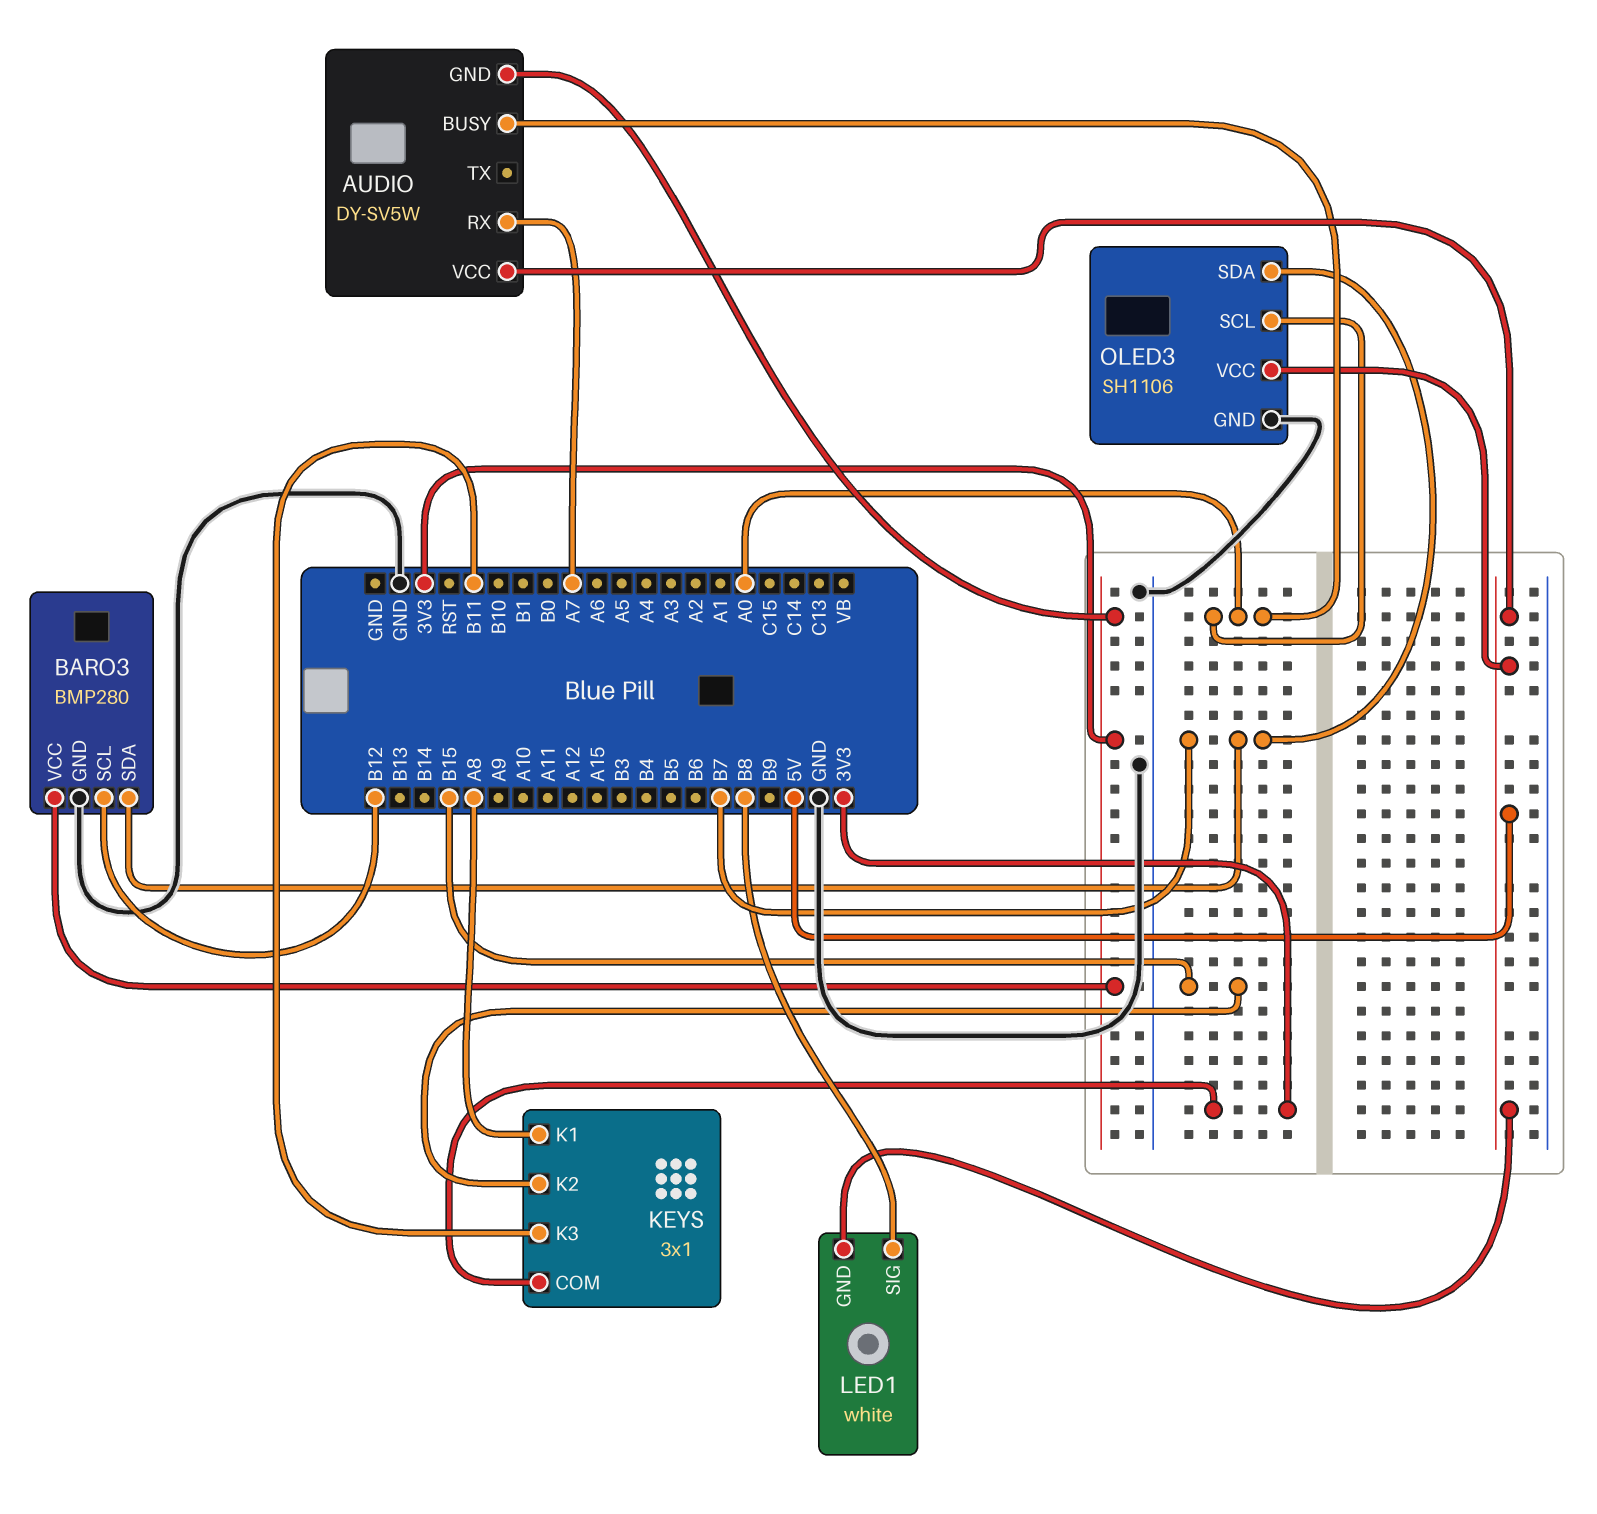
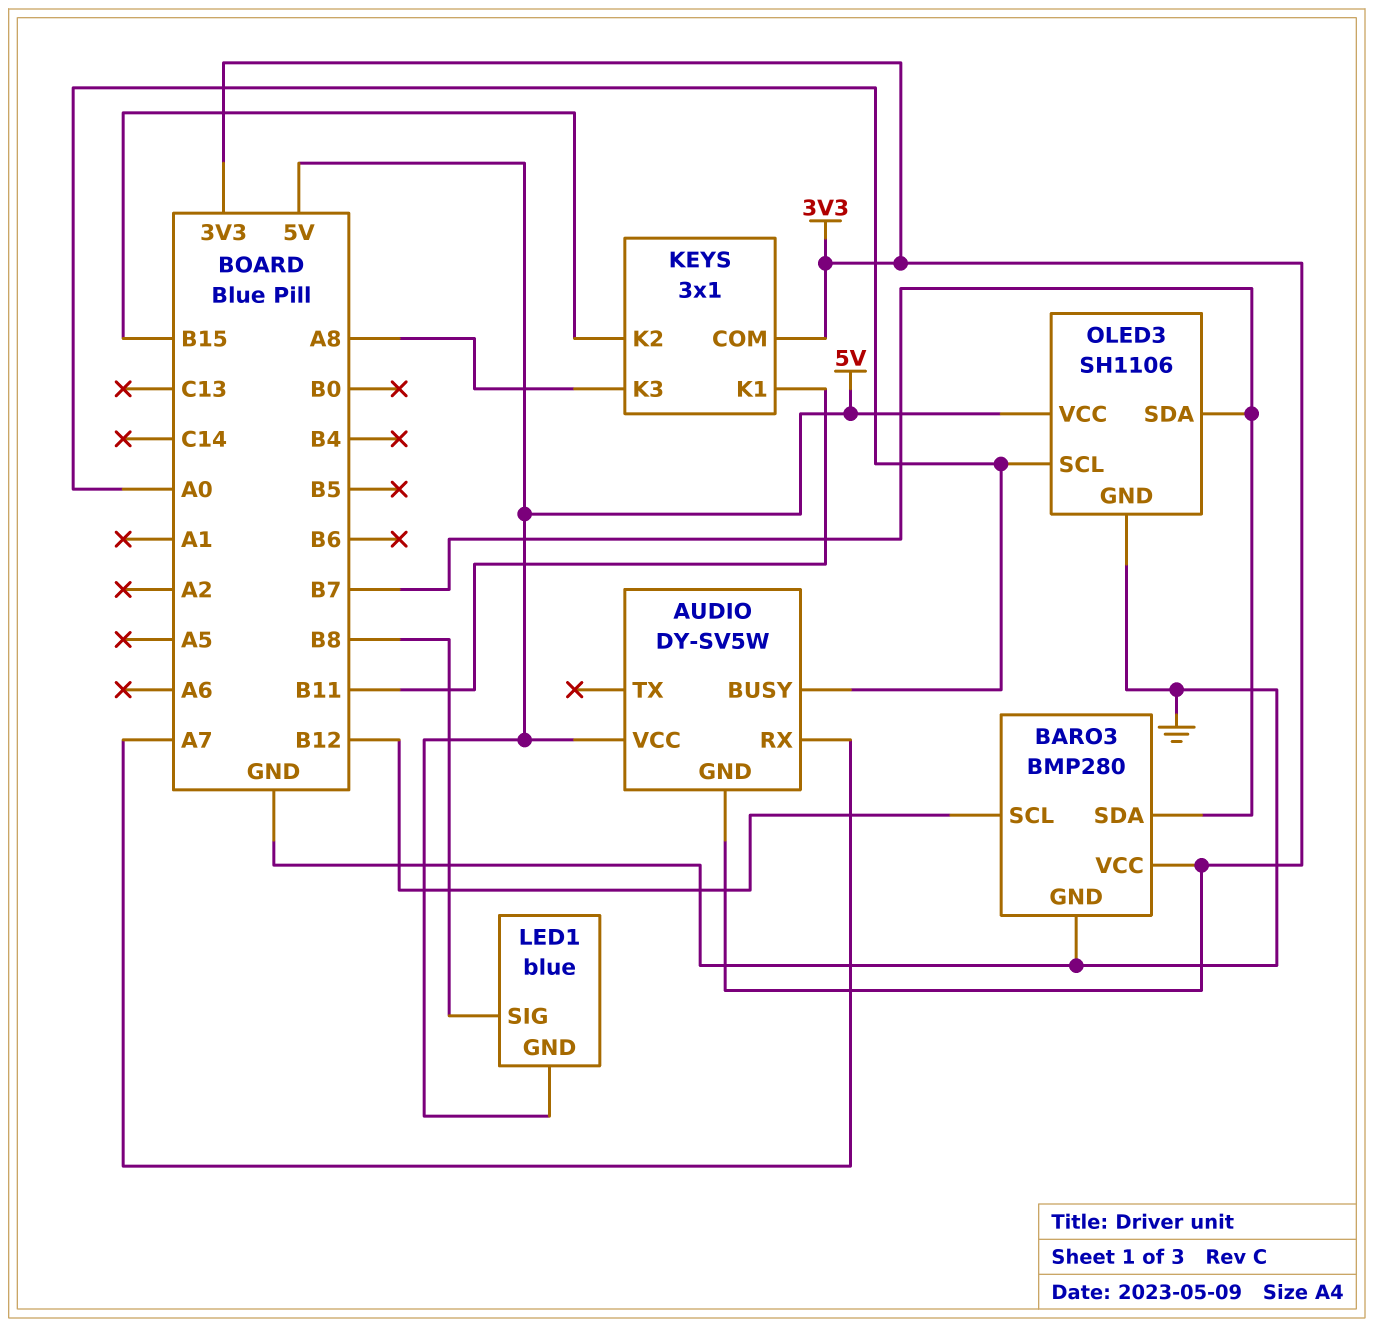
KEYS pin K1: A8 -> B11
KEYS pin K3: B11 -> A8
LED1: white -> blue

